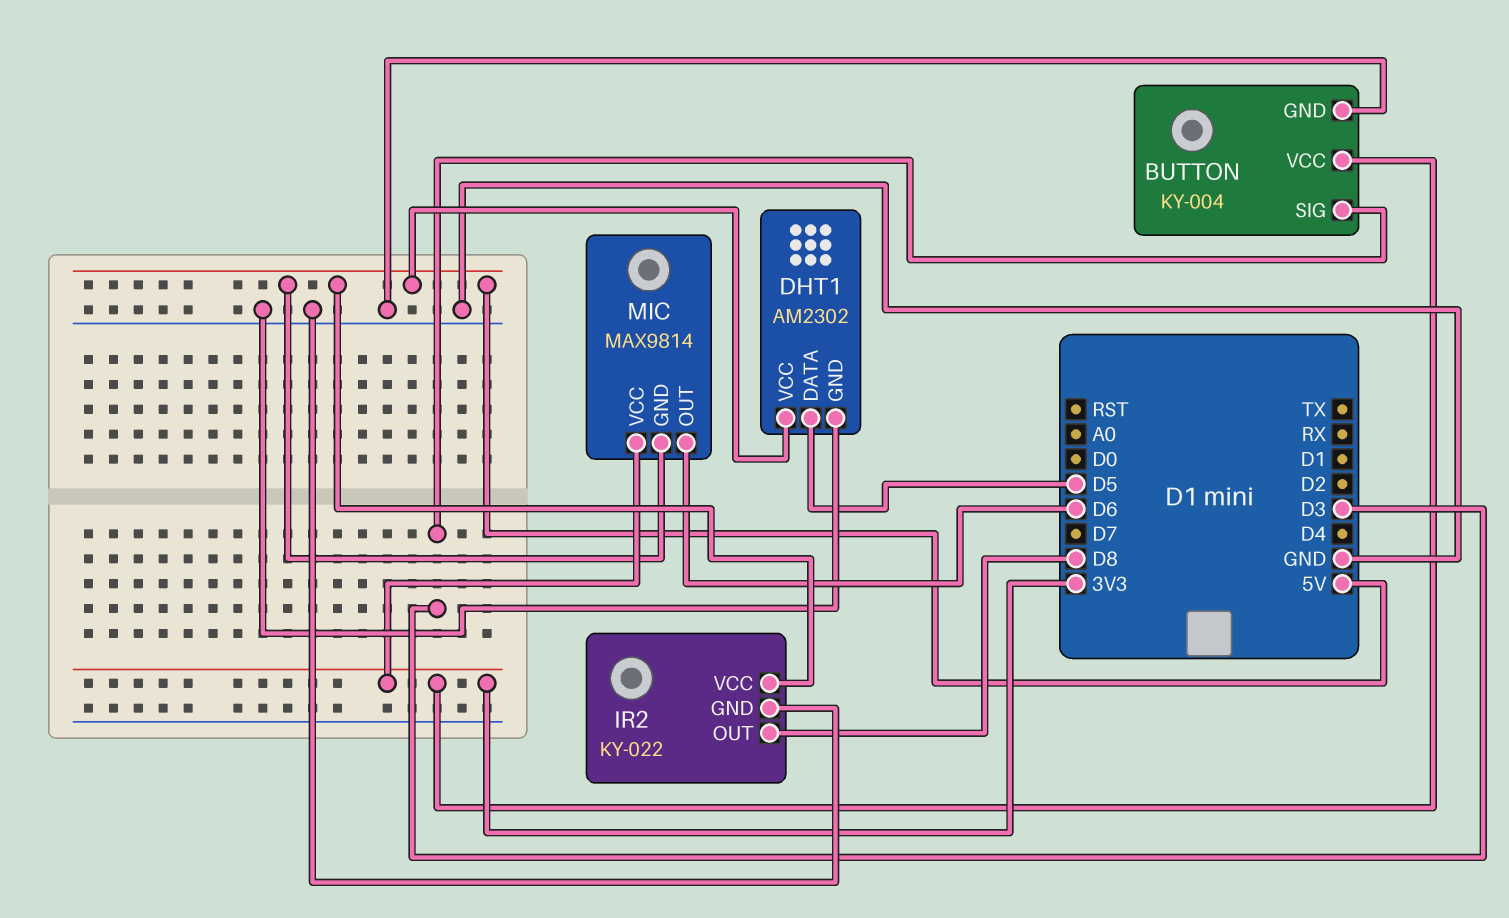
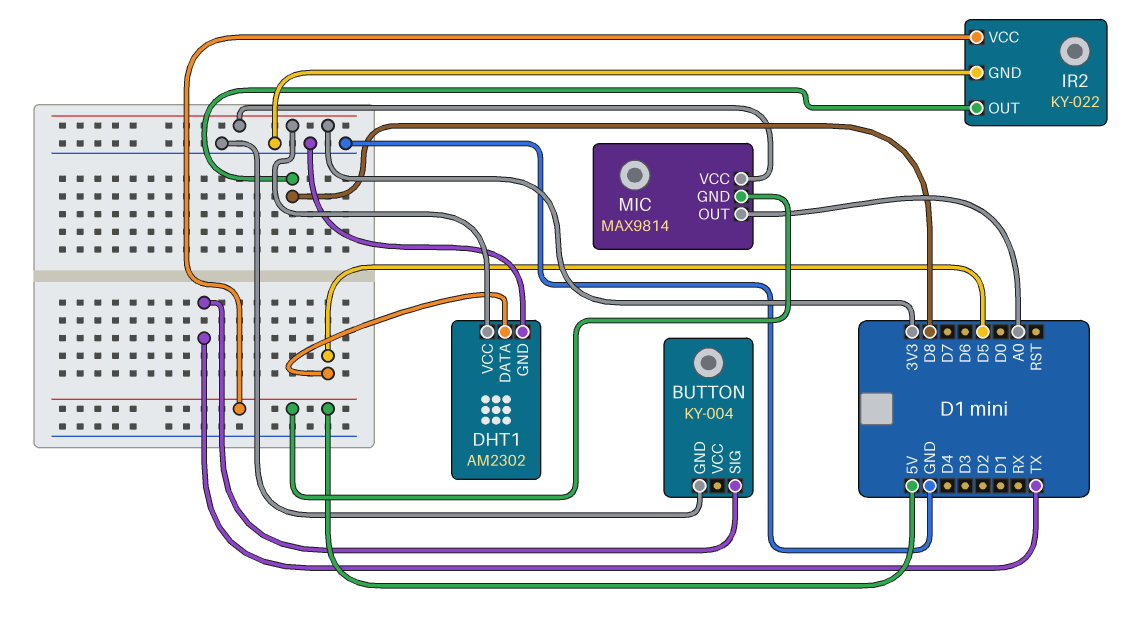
BUTTON pin SIG: D3 -> TX
BUTTON pin VCC: 3V3 -> none
DHT1 pin VCC: 5V -> 3V3
MIC pin OUT: D6 -> A0

